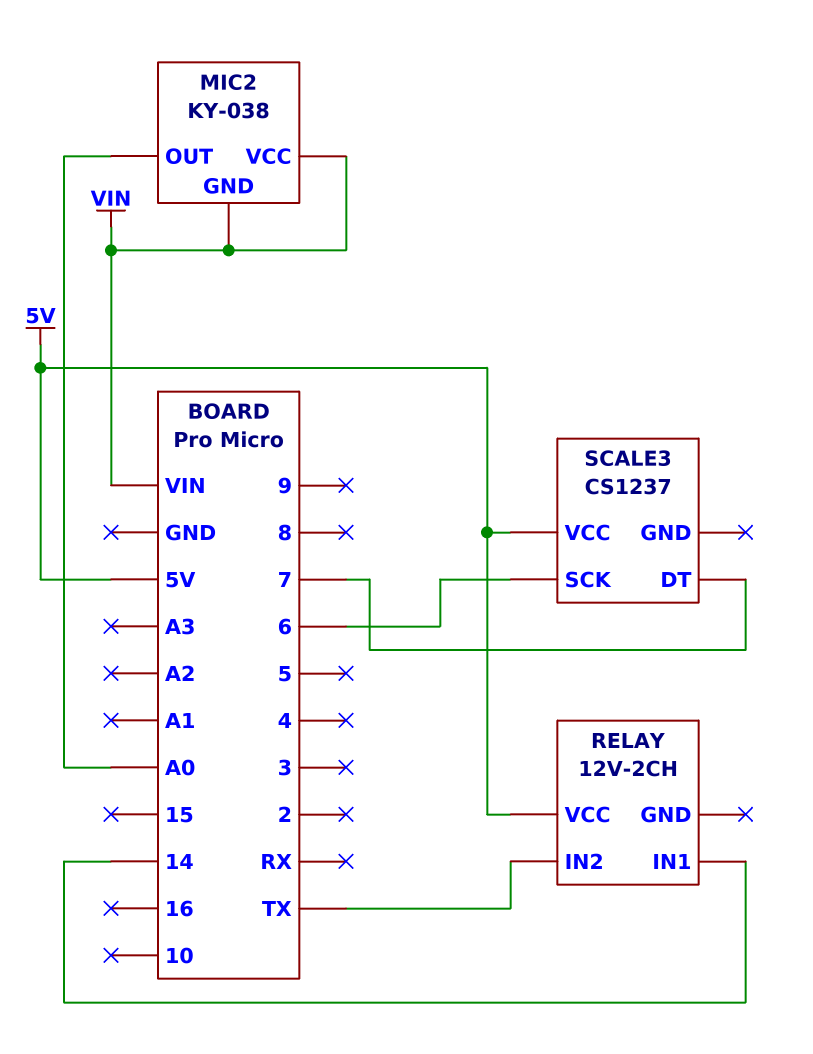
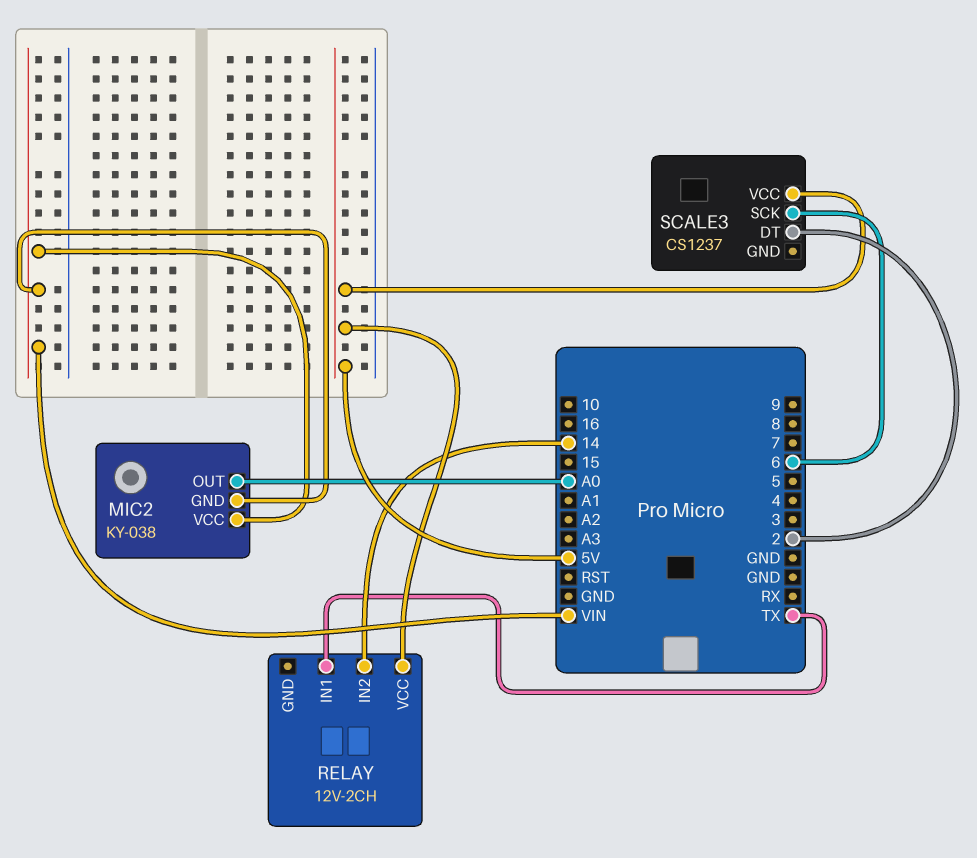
RELAY pin IN1: 14 -> TX
RELAY pin IN2: TX -> 14
SCALE3 pin DT: 7 -> 2

